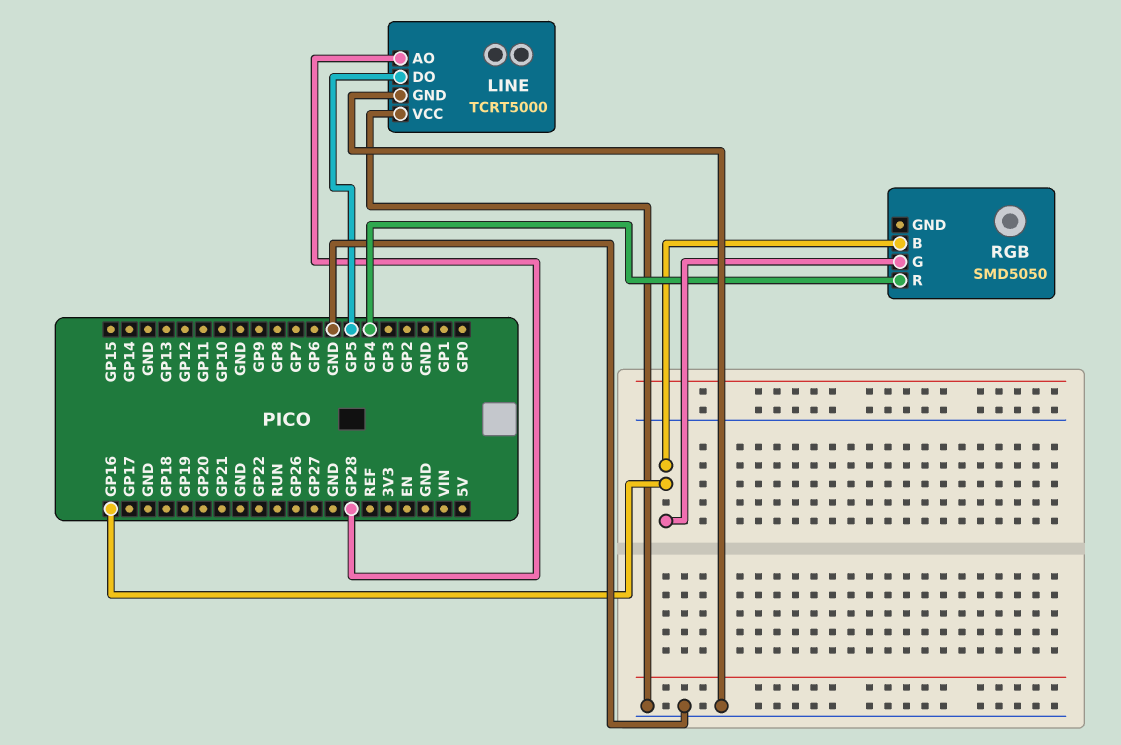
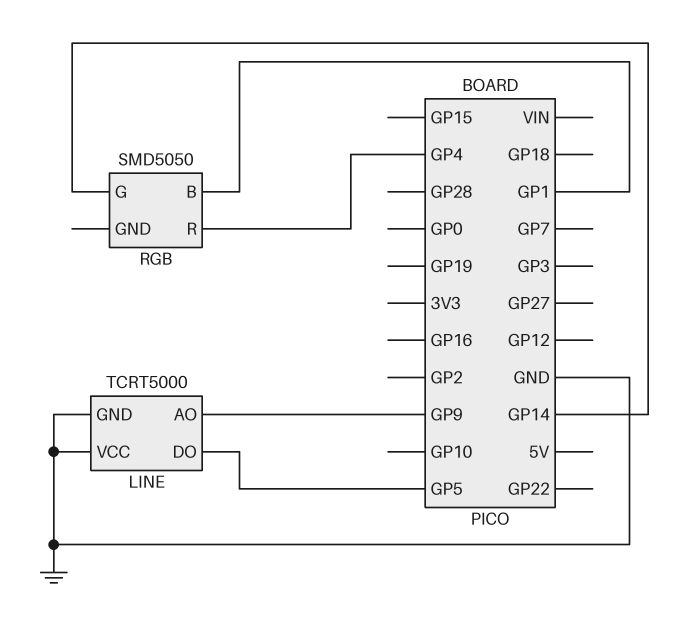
LINE pin AO: GP28 -> GP9
RGB pin B: GP16 -> GP1
RGB pin G: GP16 -> GP14

